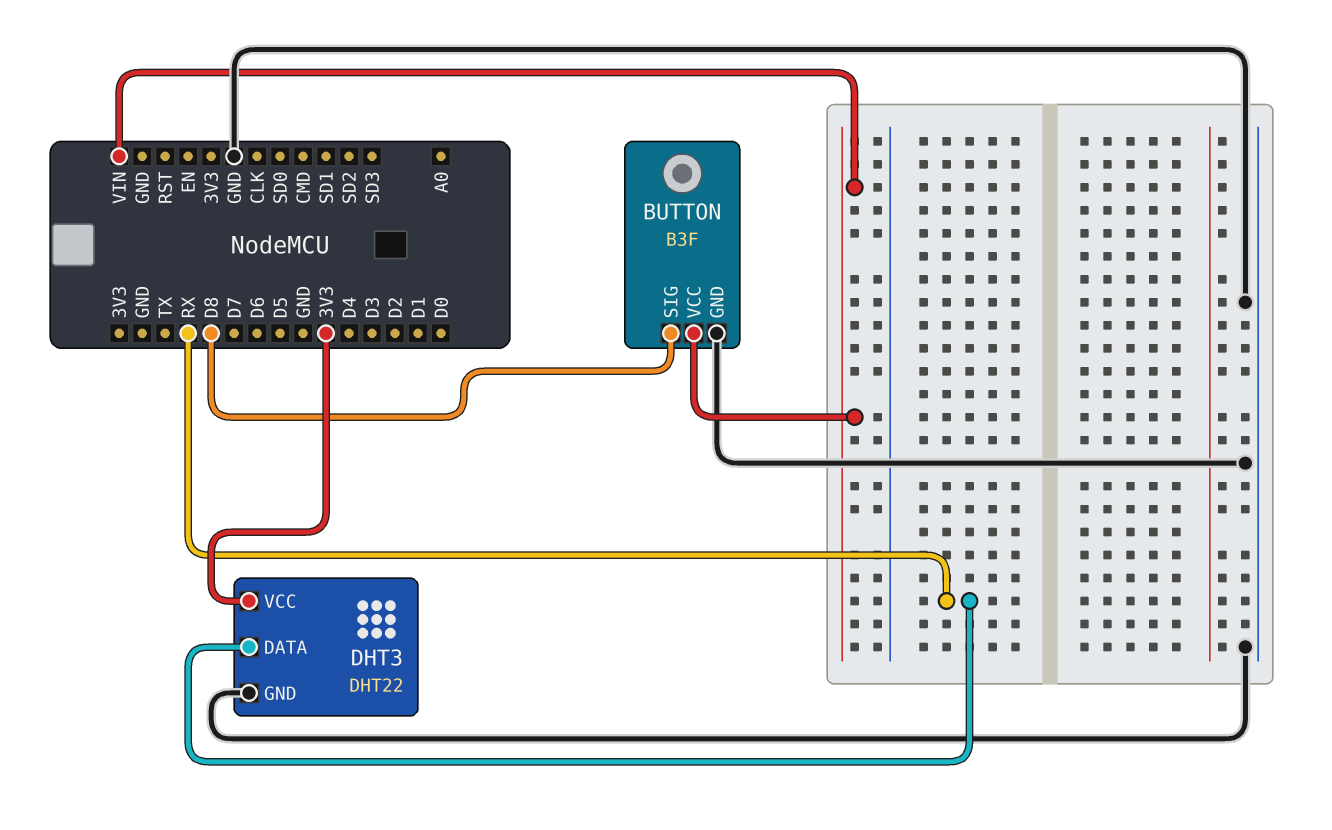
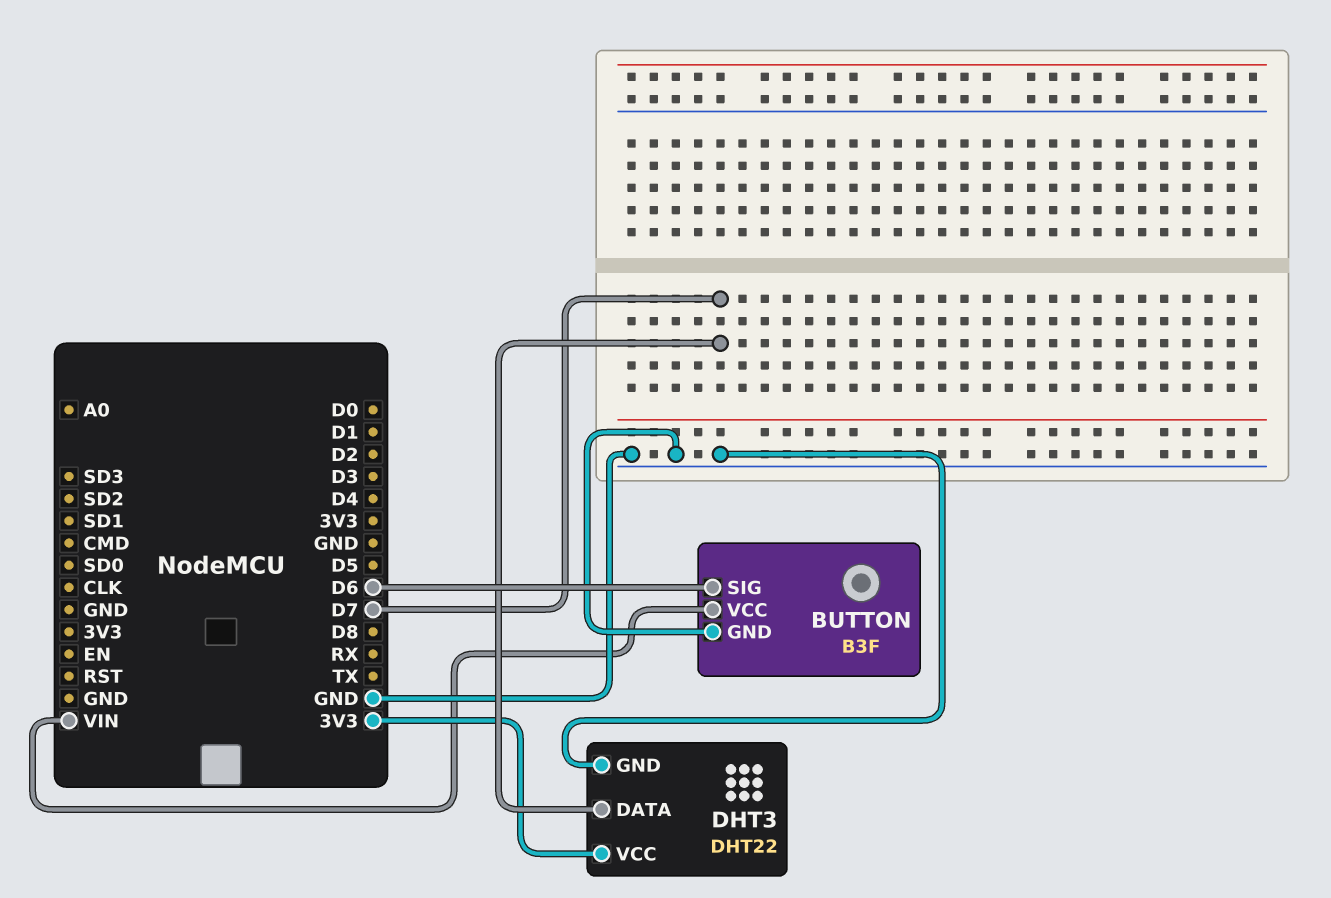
BUTTON pin SIG: D8 -> D6
DHT3 pin DATA: RX -> D7

